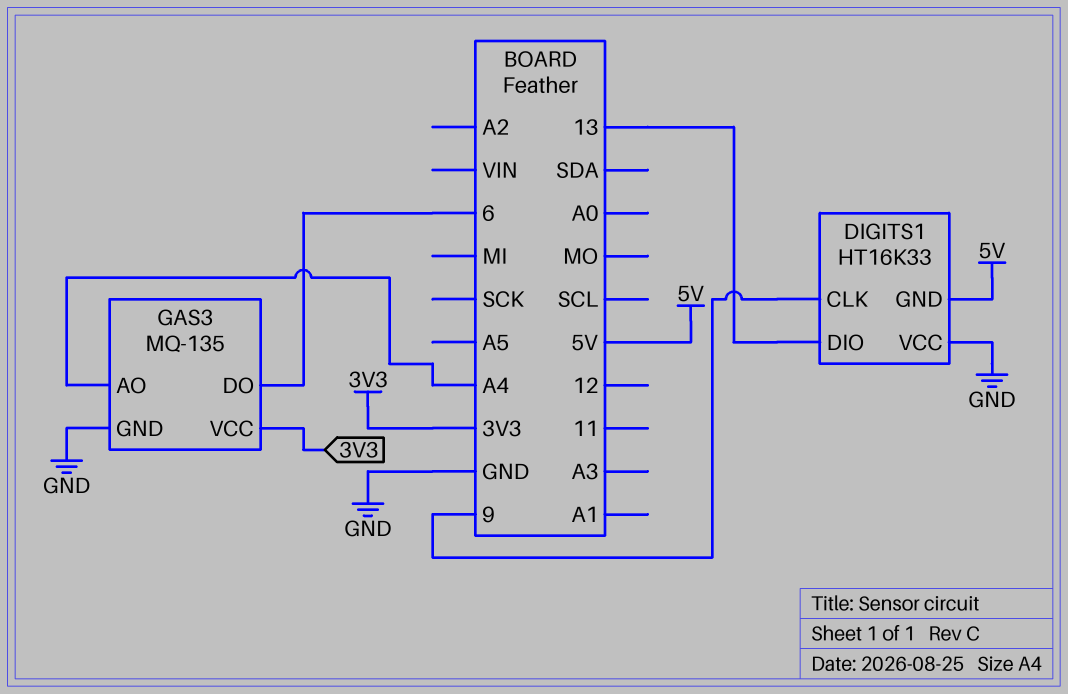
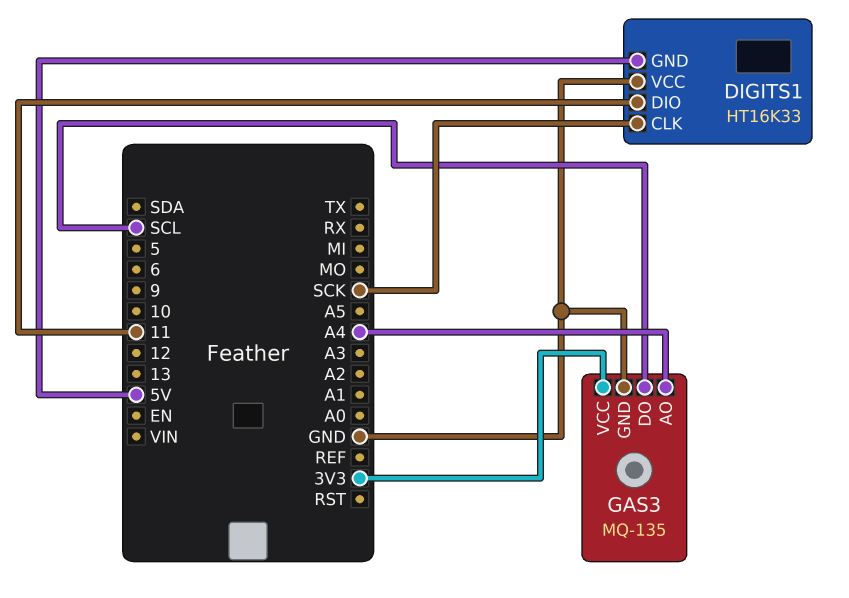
DIGITS1 pin CLK: 9 -> SCK
DIGITS1 pin DIO: 13 -> 11
GAS3 pin DO: 6 -> SCL

